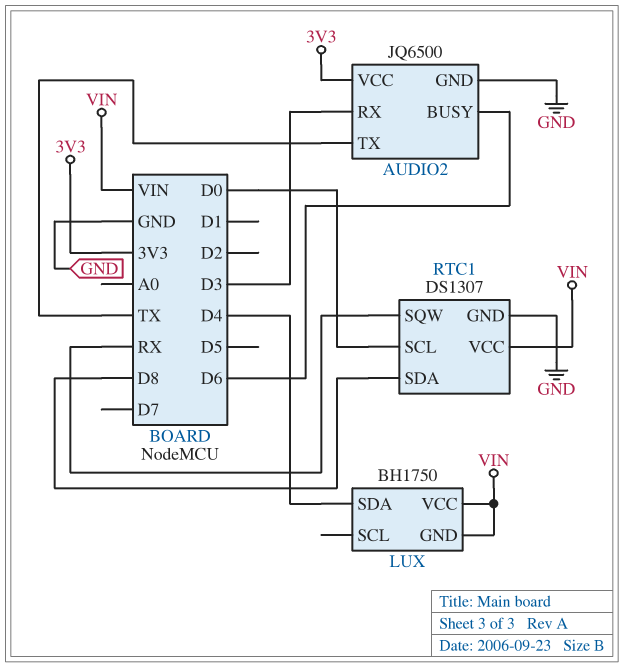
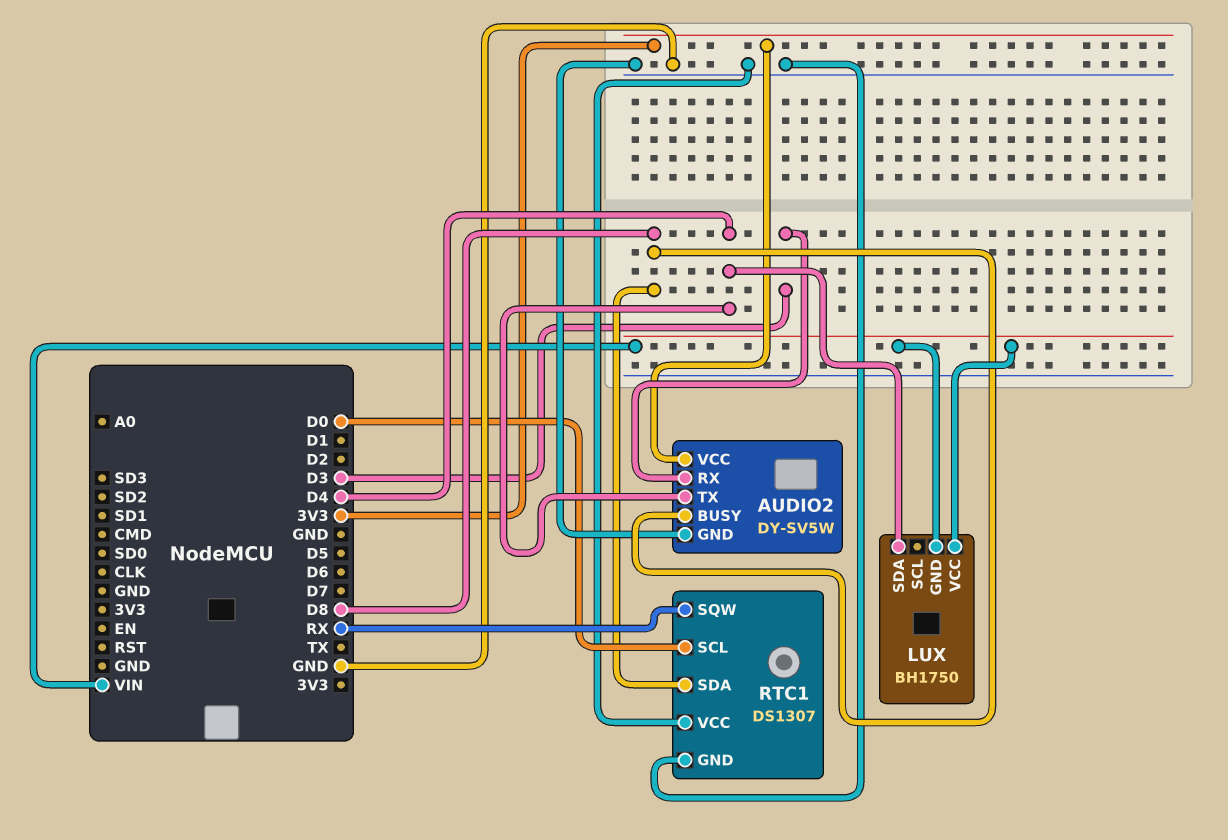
AUDIO2: JQ6500 -> DY-SV5W
AUDIO2 pin BUSY: D6 -> D8
AUDIO2 pin TX: TX -> D4
RTC1 pin VCC: VIN -> GND

